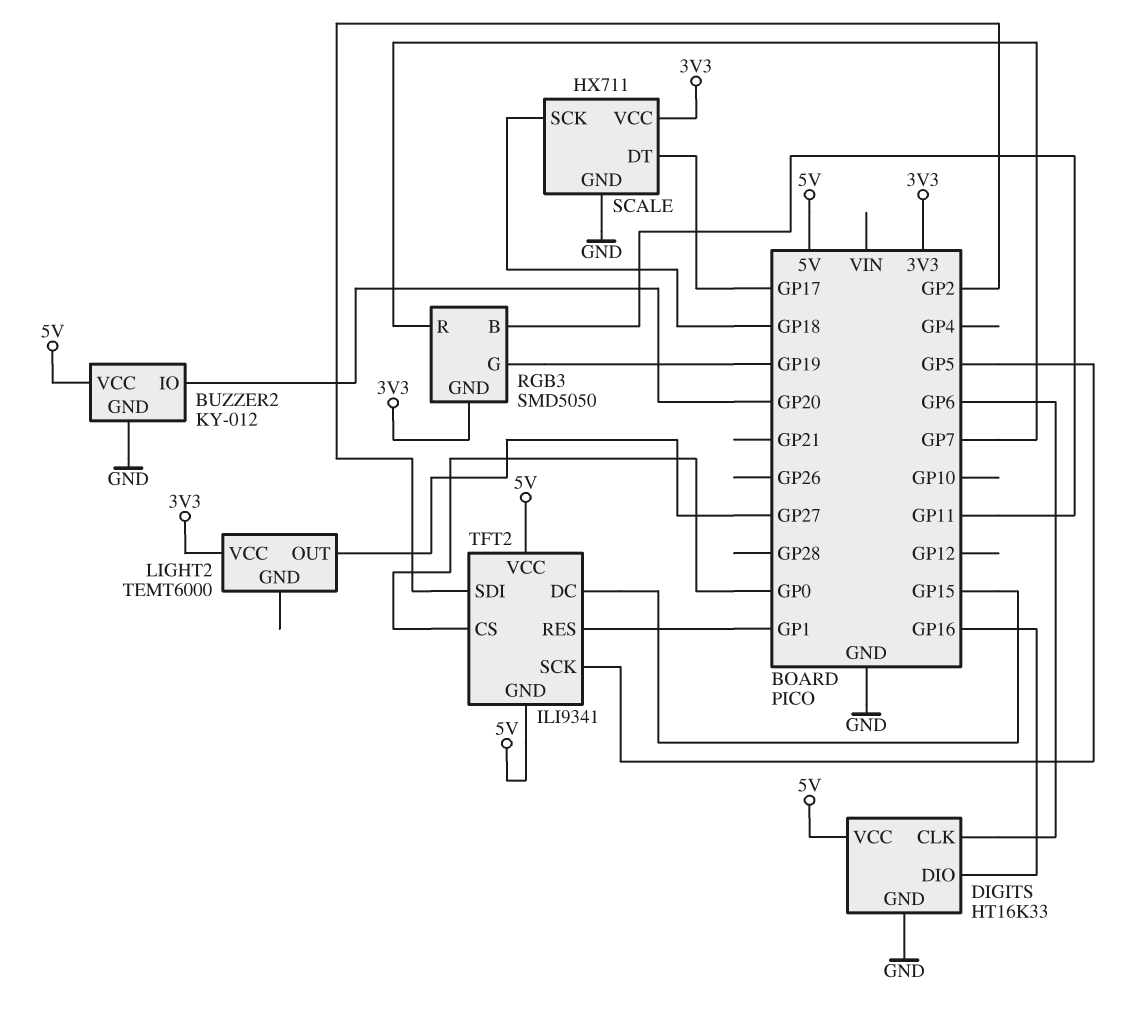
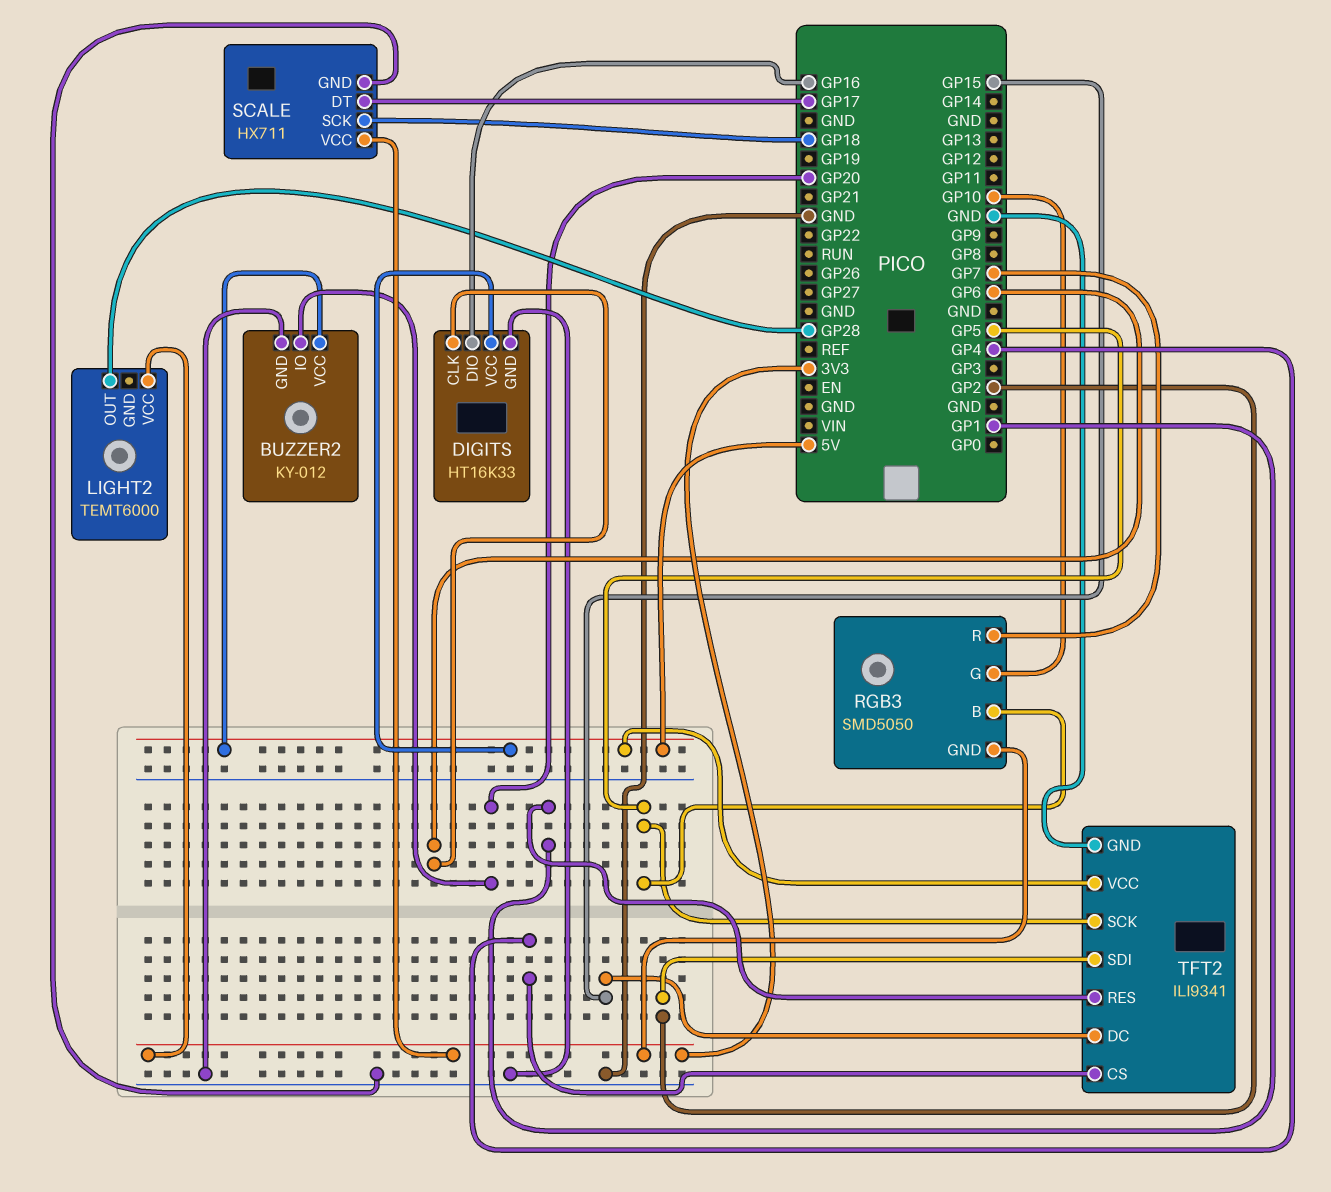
LIGHT2 pin OUT: GP27 -> GP28
RGB3 pin B: GP11 -> GP5
RGB3 pin G: GP19 -> GP10
TFT2 pin CS: GP0 -> GP4
TFT2 pin GND: 5V -> GND

